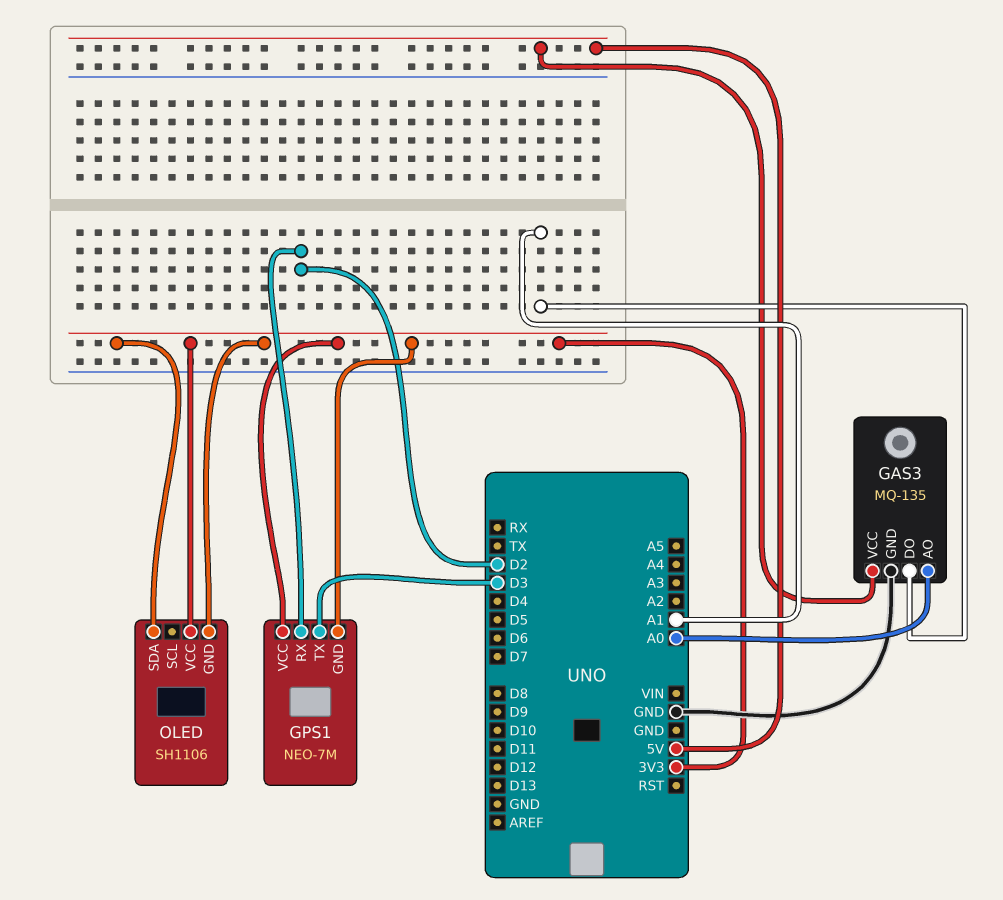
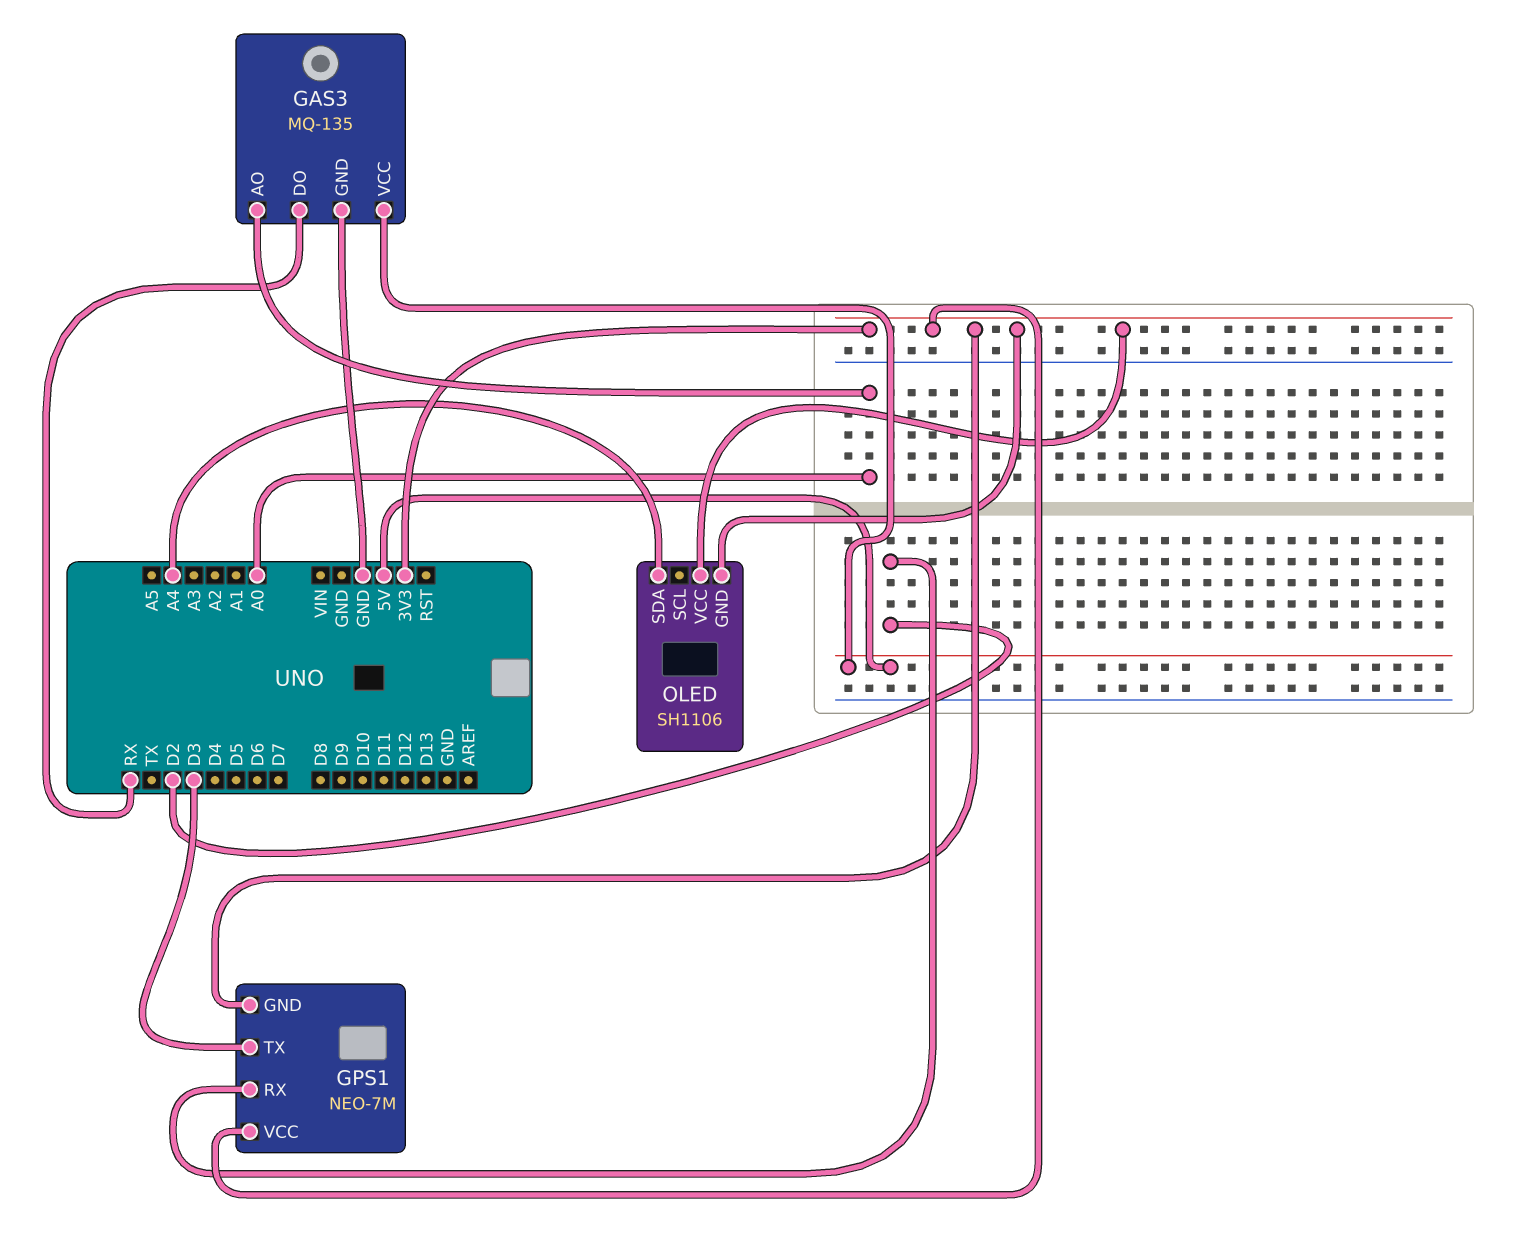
GAS3 pin DO: A1 -> RX
OLED pin SDA: 3V3 -> A4

